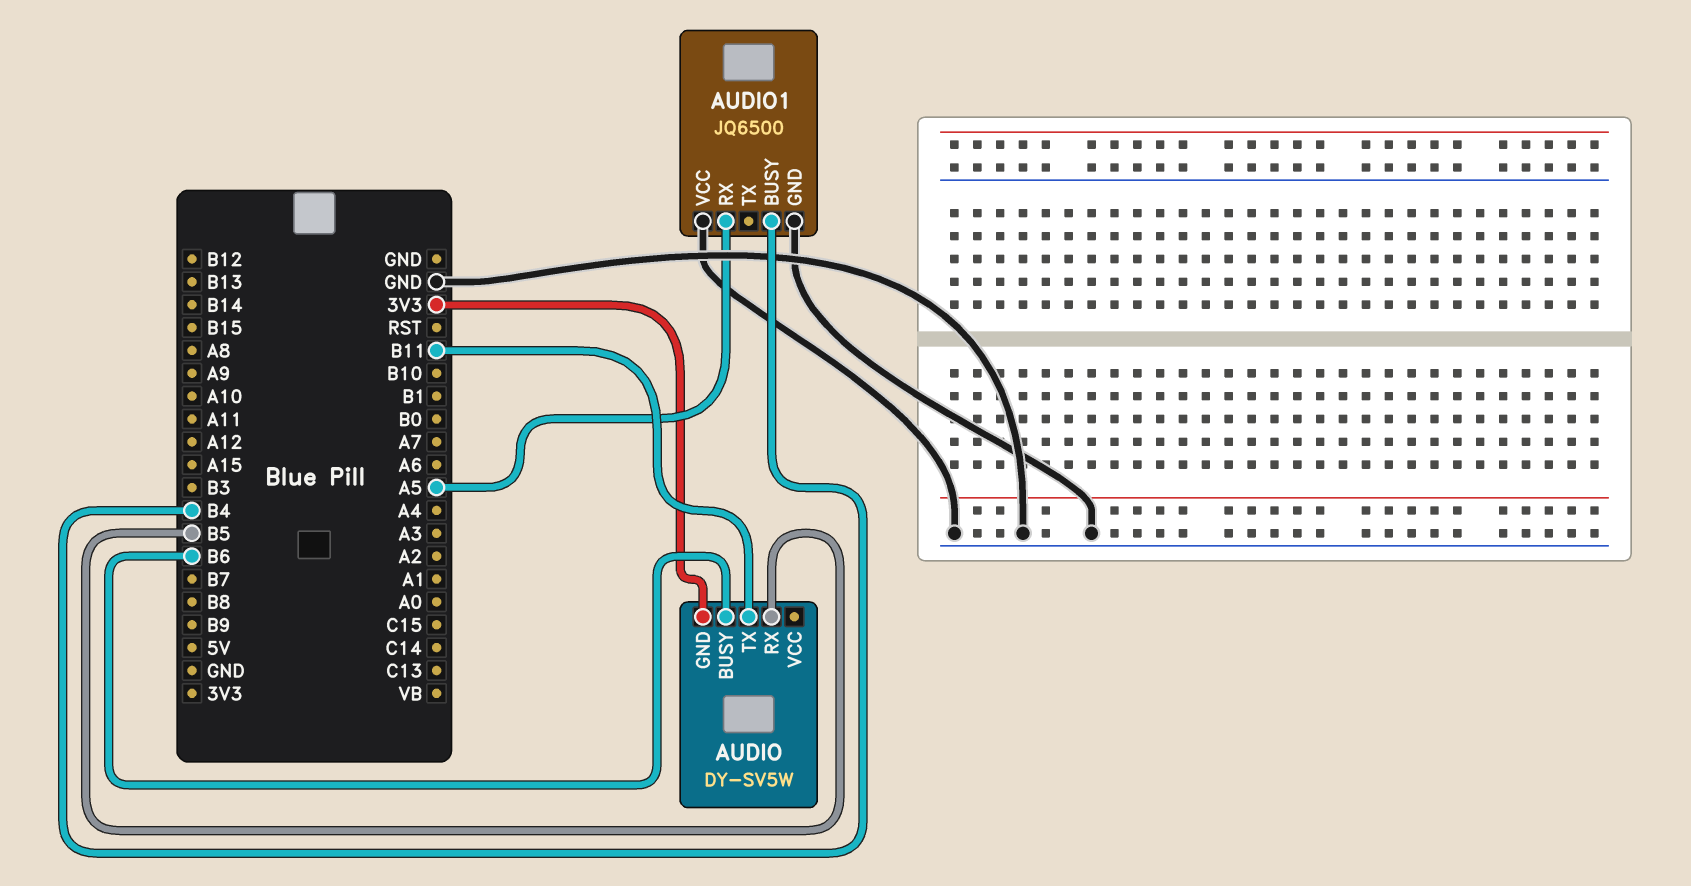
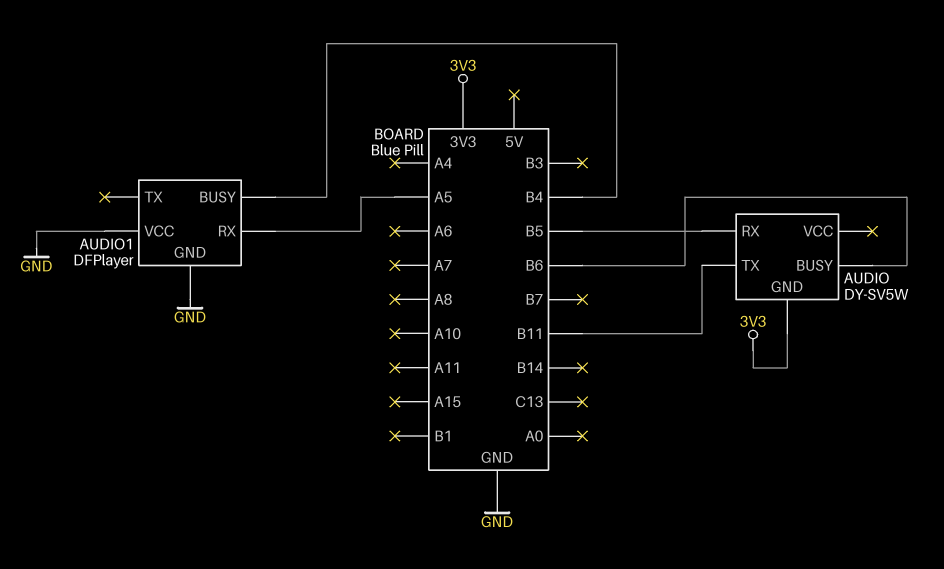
AUDIO1: JQ6500 -> DFPlayer

